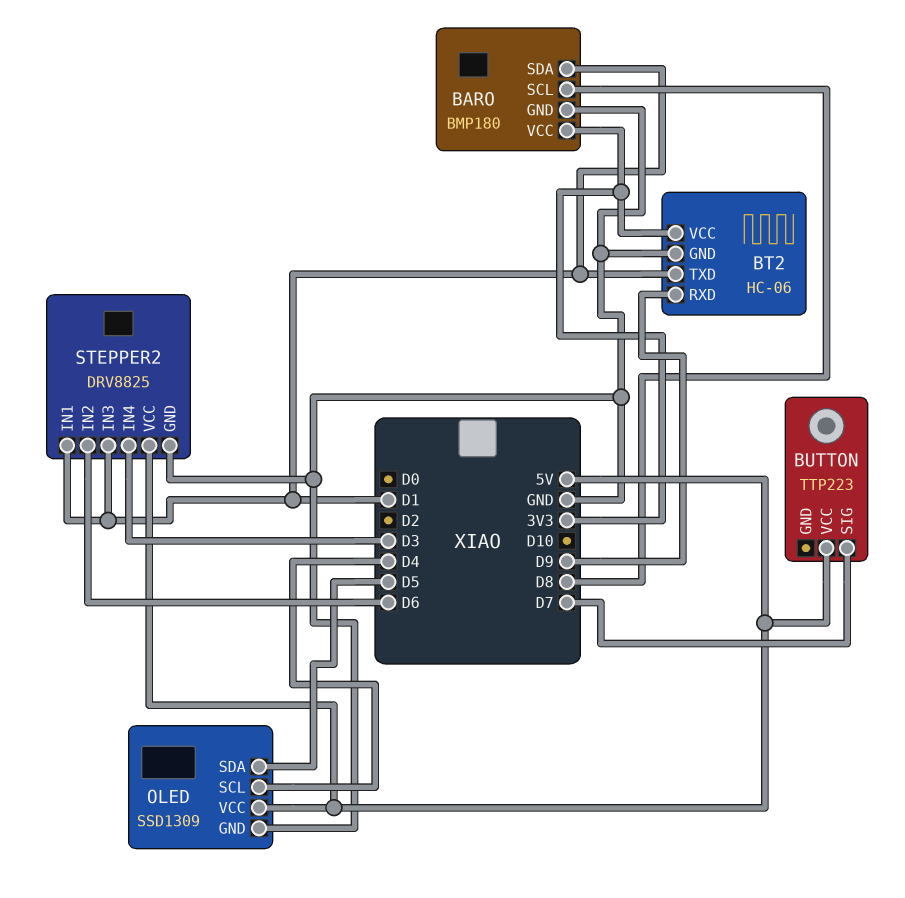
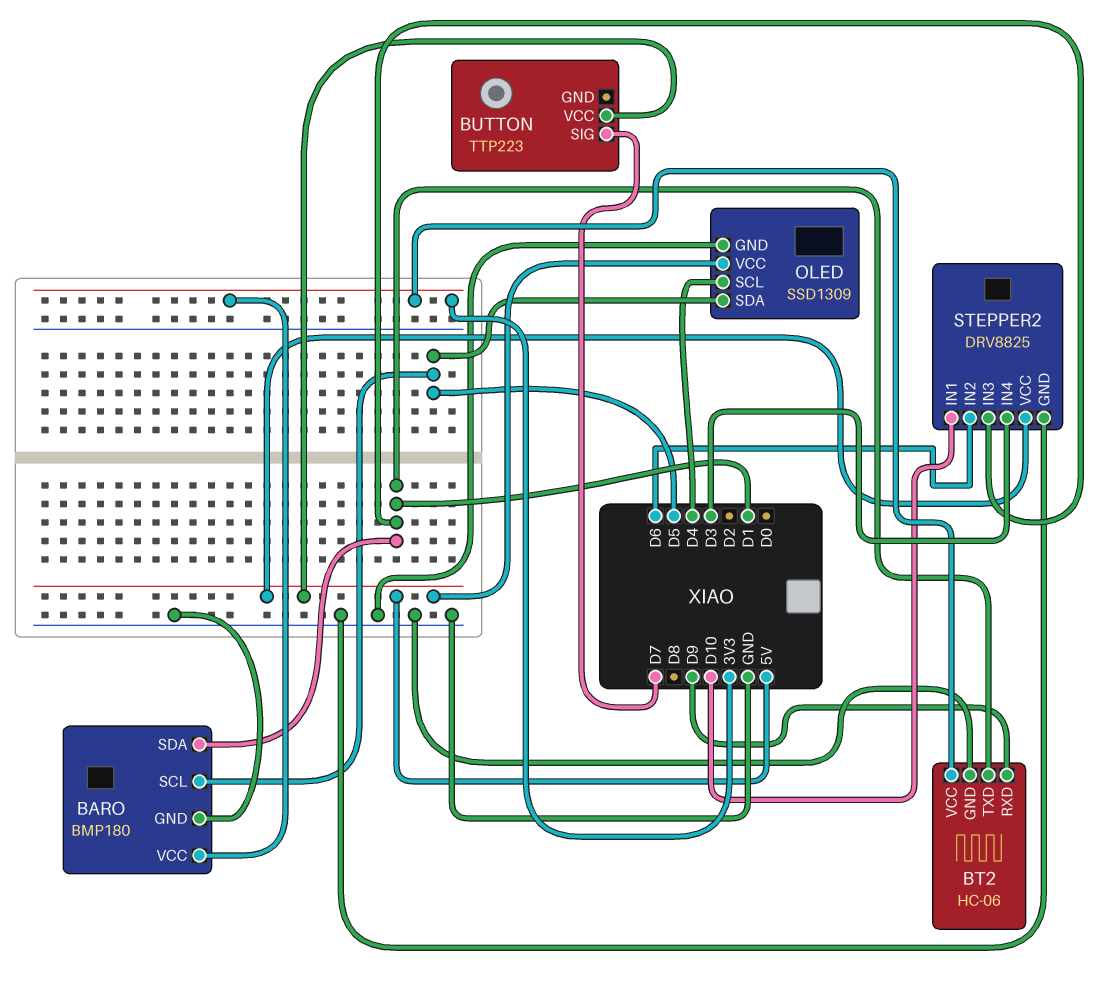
BARO pin SCL: D8 -> D5
STEPPER2 pin IN1: D1 -> D10

